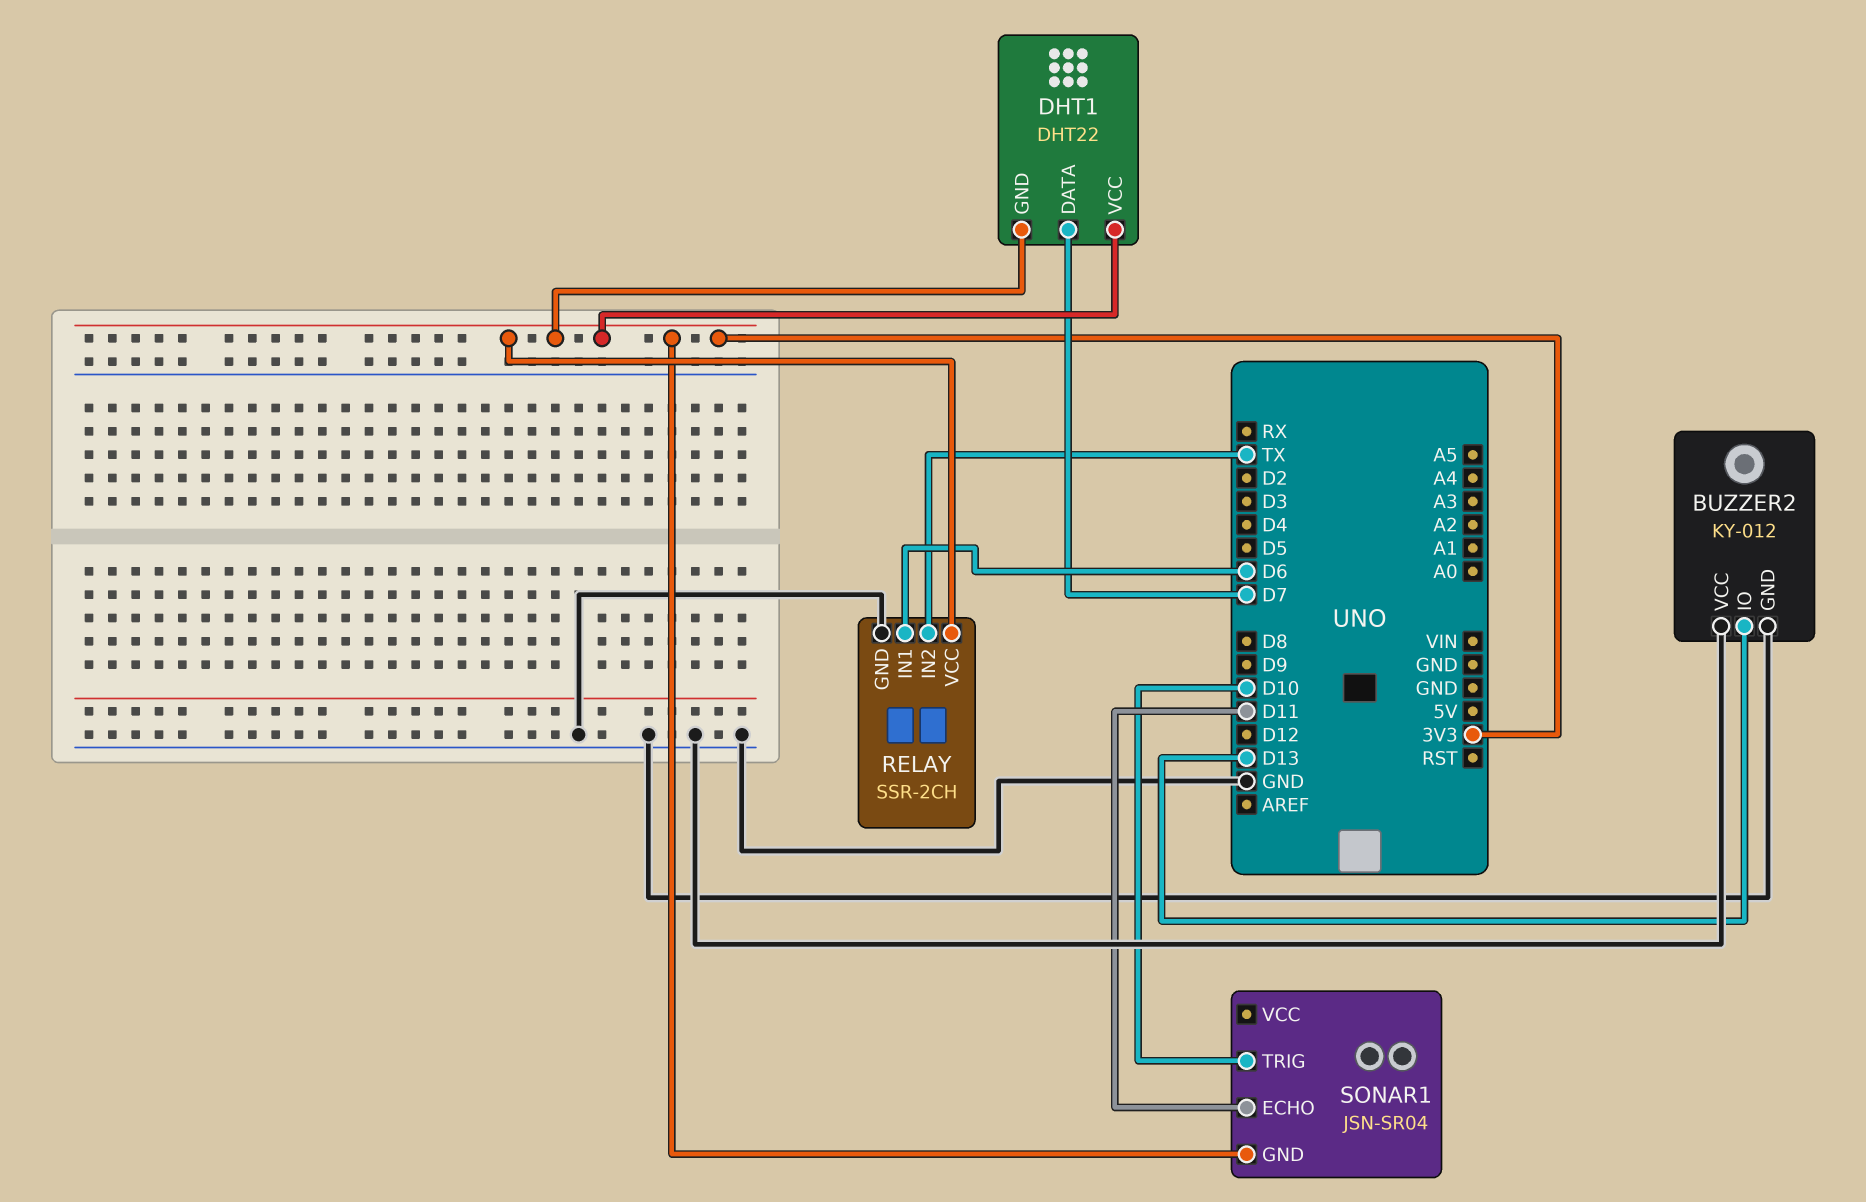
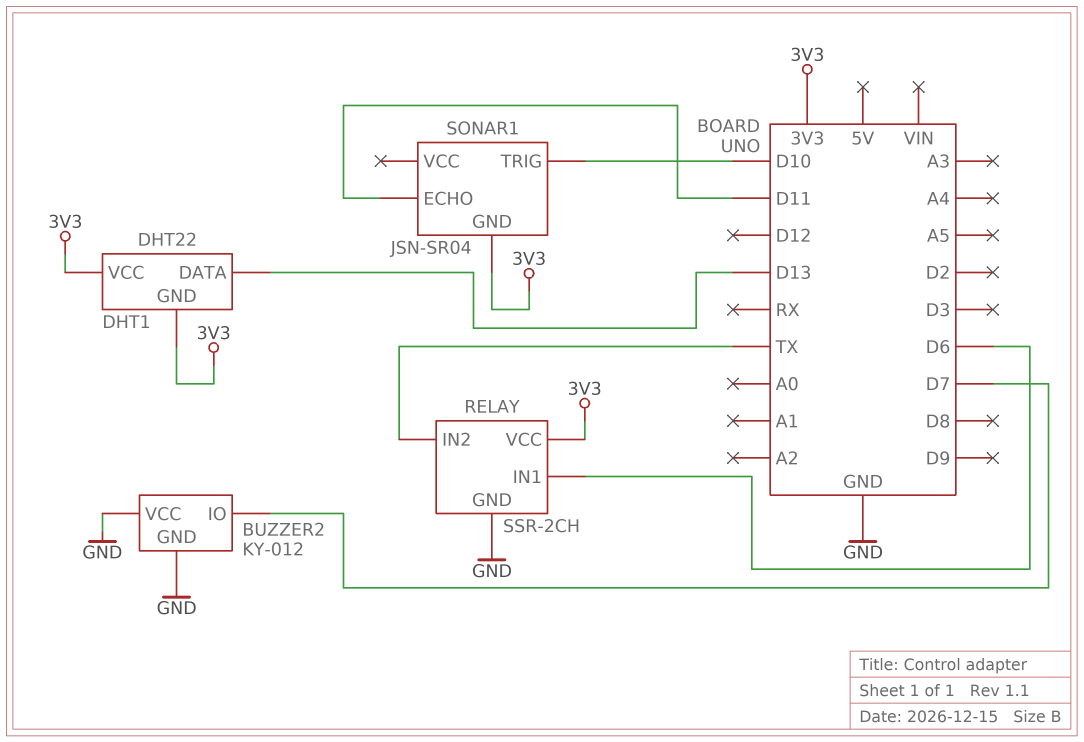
BUZZER2 pin IO: D13 -> D7
DHT1 pin DATA: D7 -> D13

